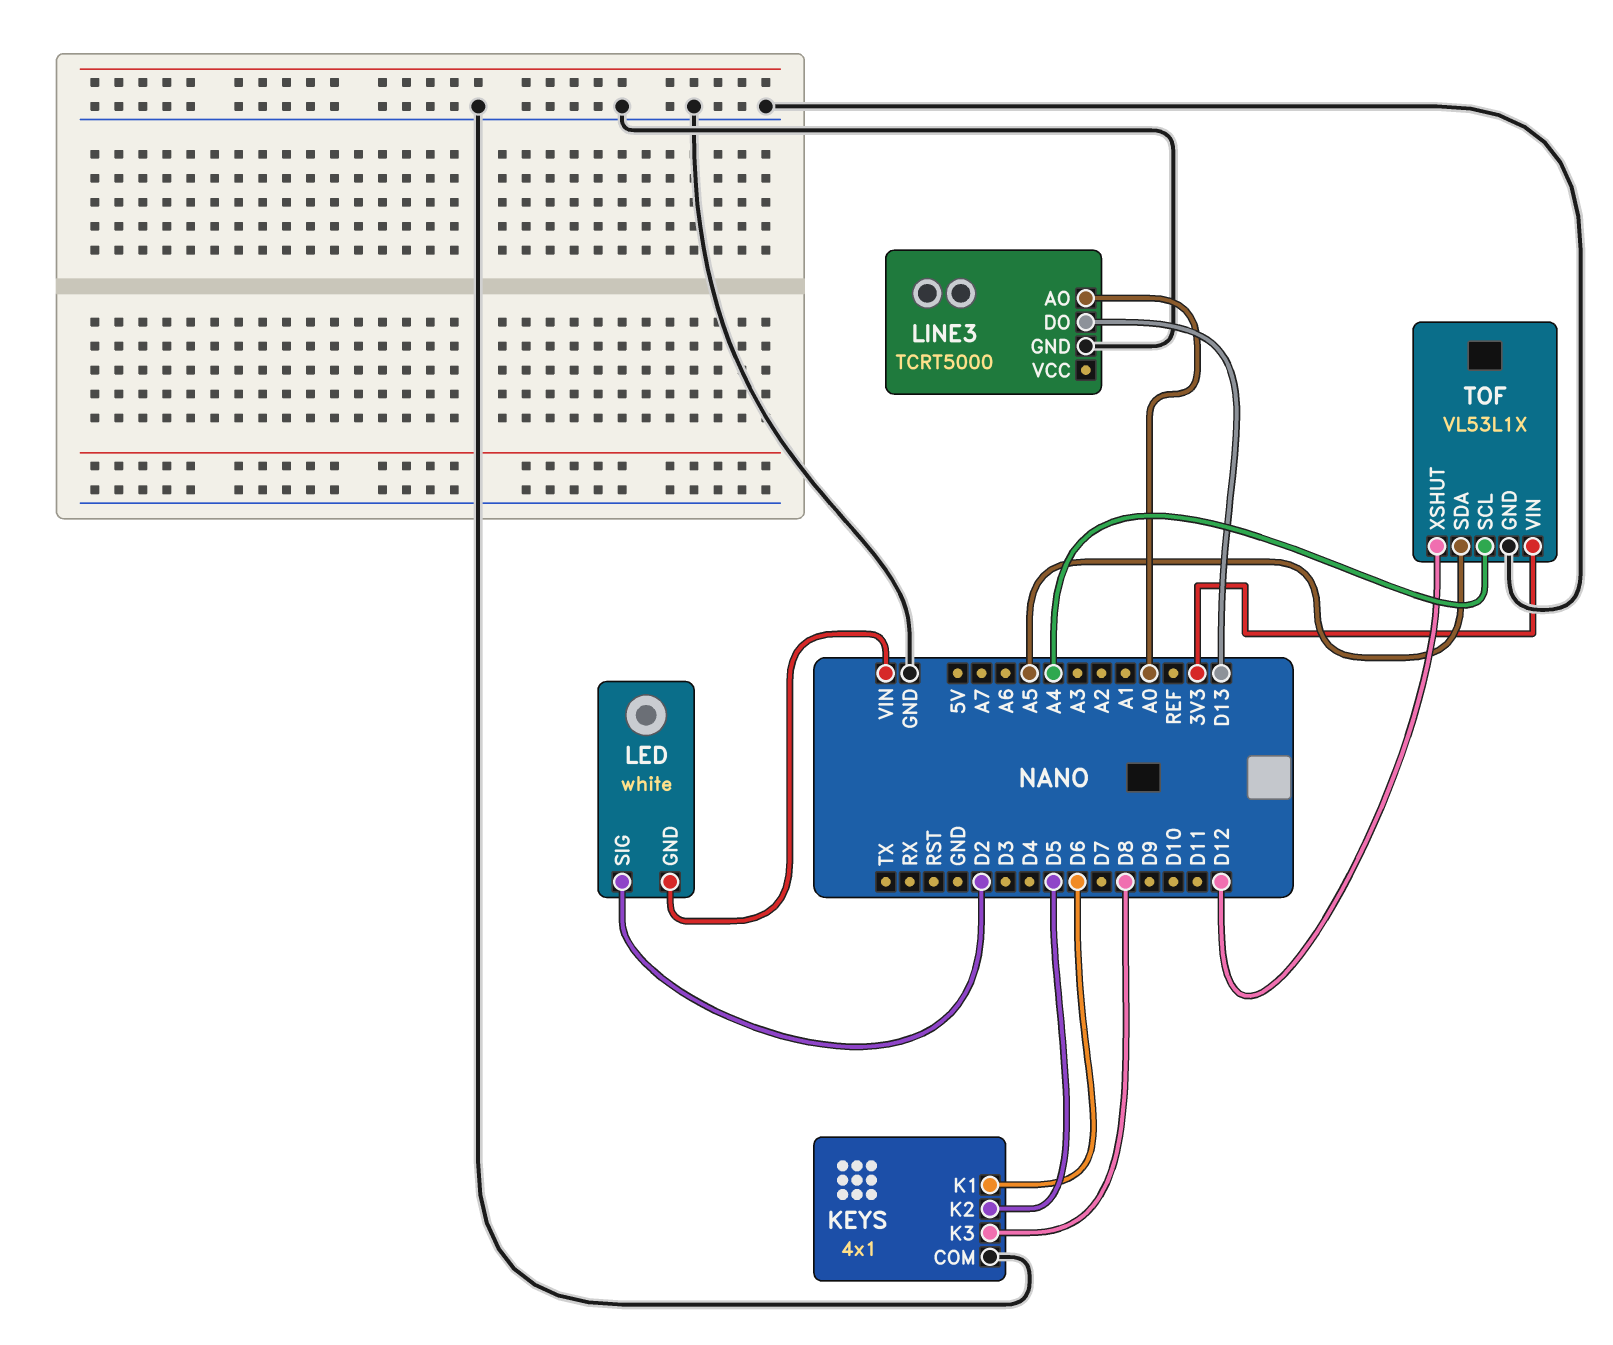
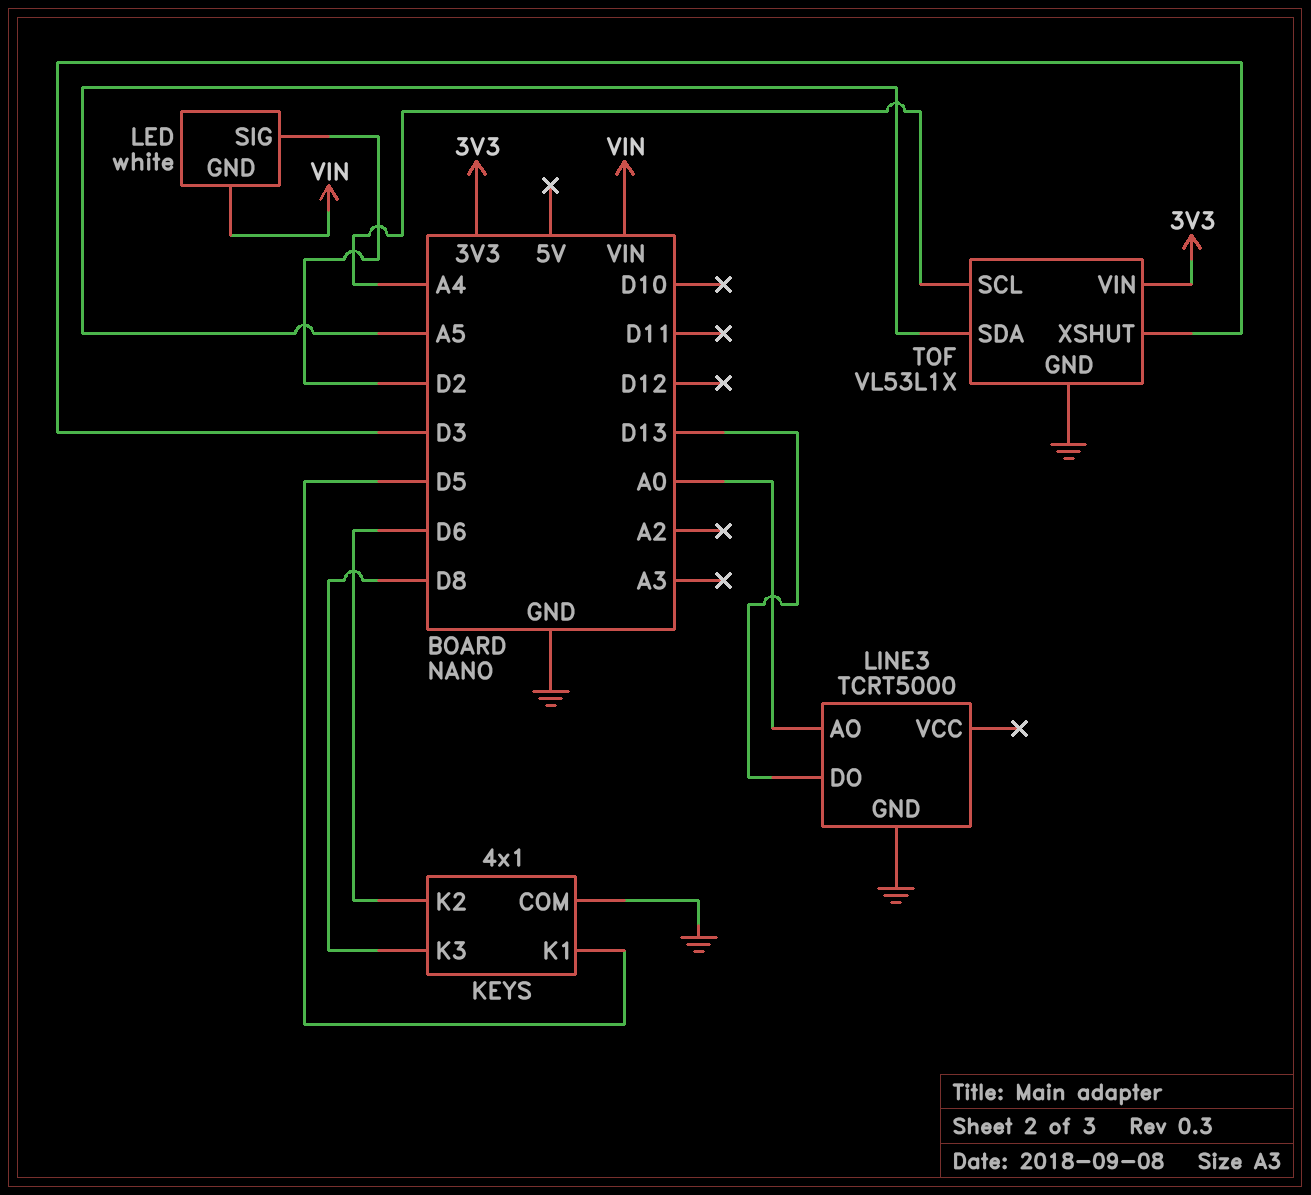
KEYS pin K1: D6 -> D5
KEYS pin K2: D5 -> D6
TOF pin XSHUT: D12 -> D3

